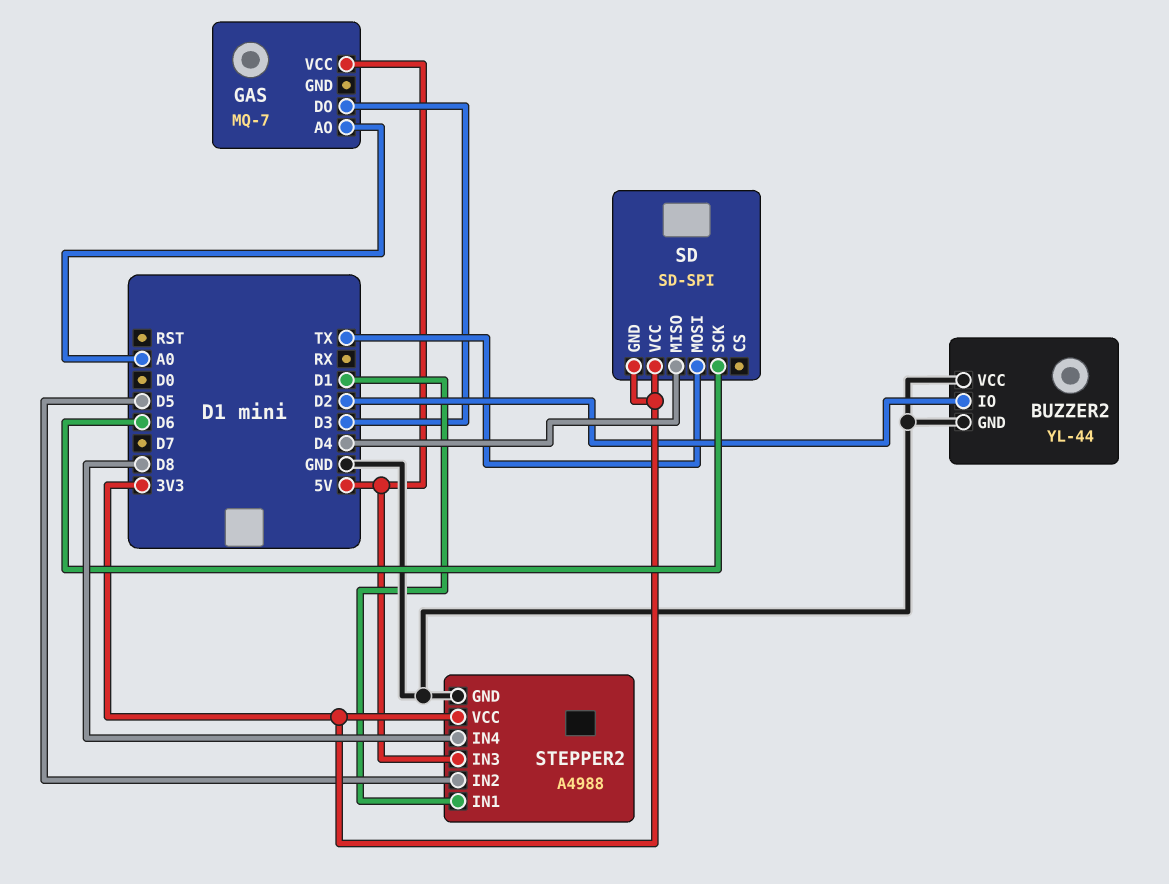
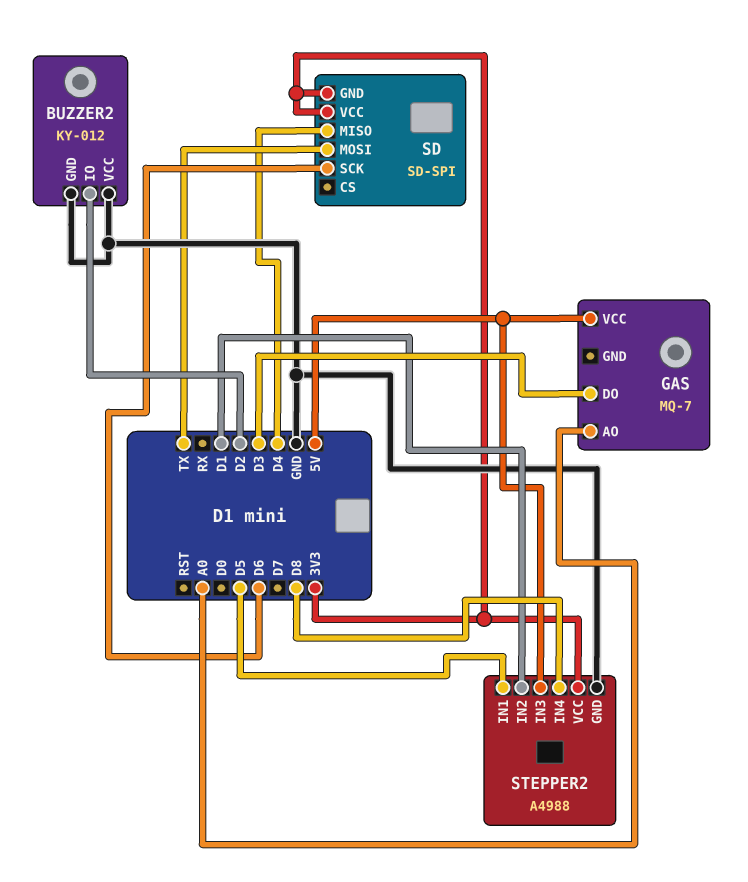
BUZZER2: YL-44 -> KY-012
STEPPER2 pin IN1: D1 -> D5
STEPPER2 pin IN2: D5 -> D1

